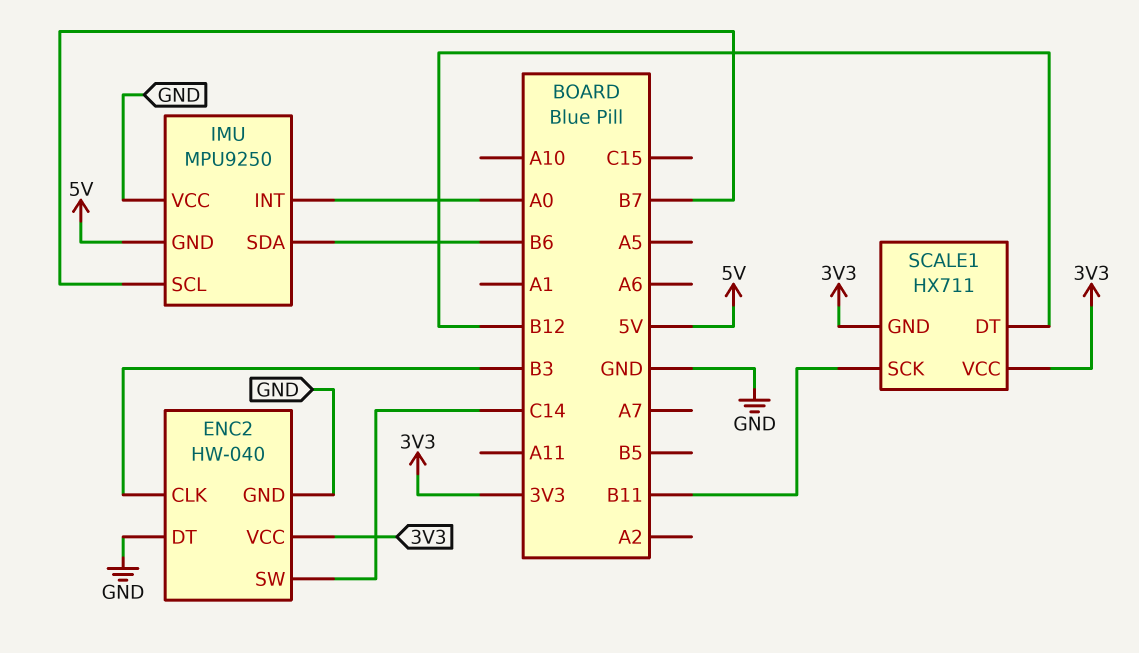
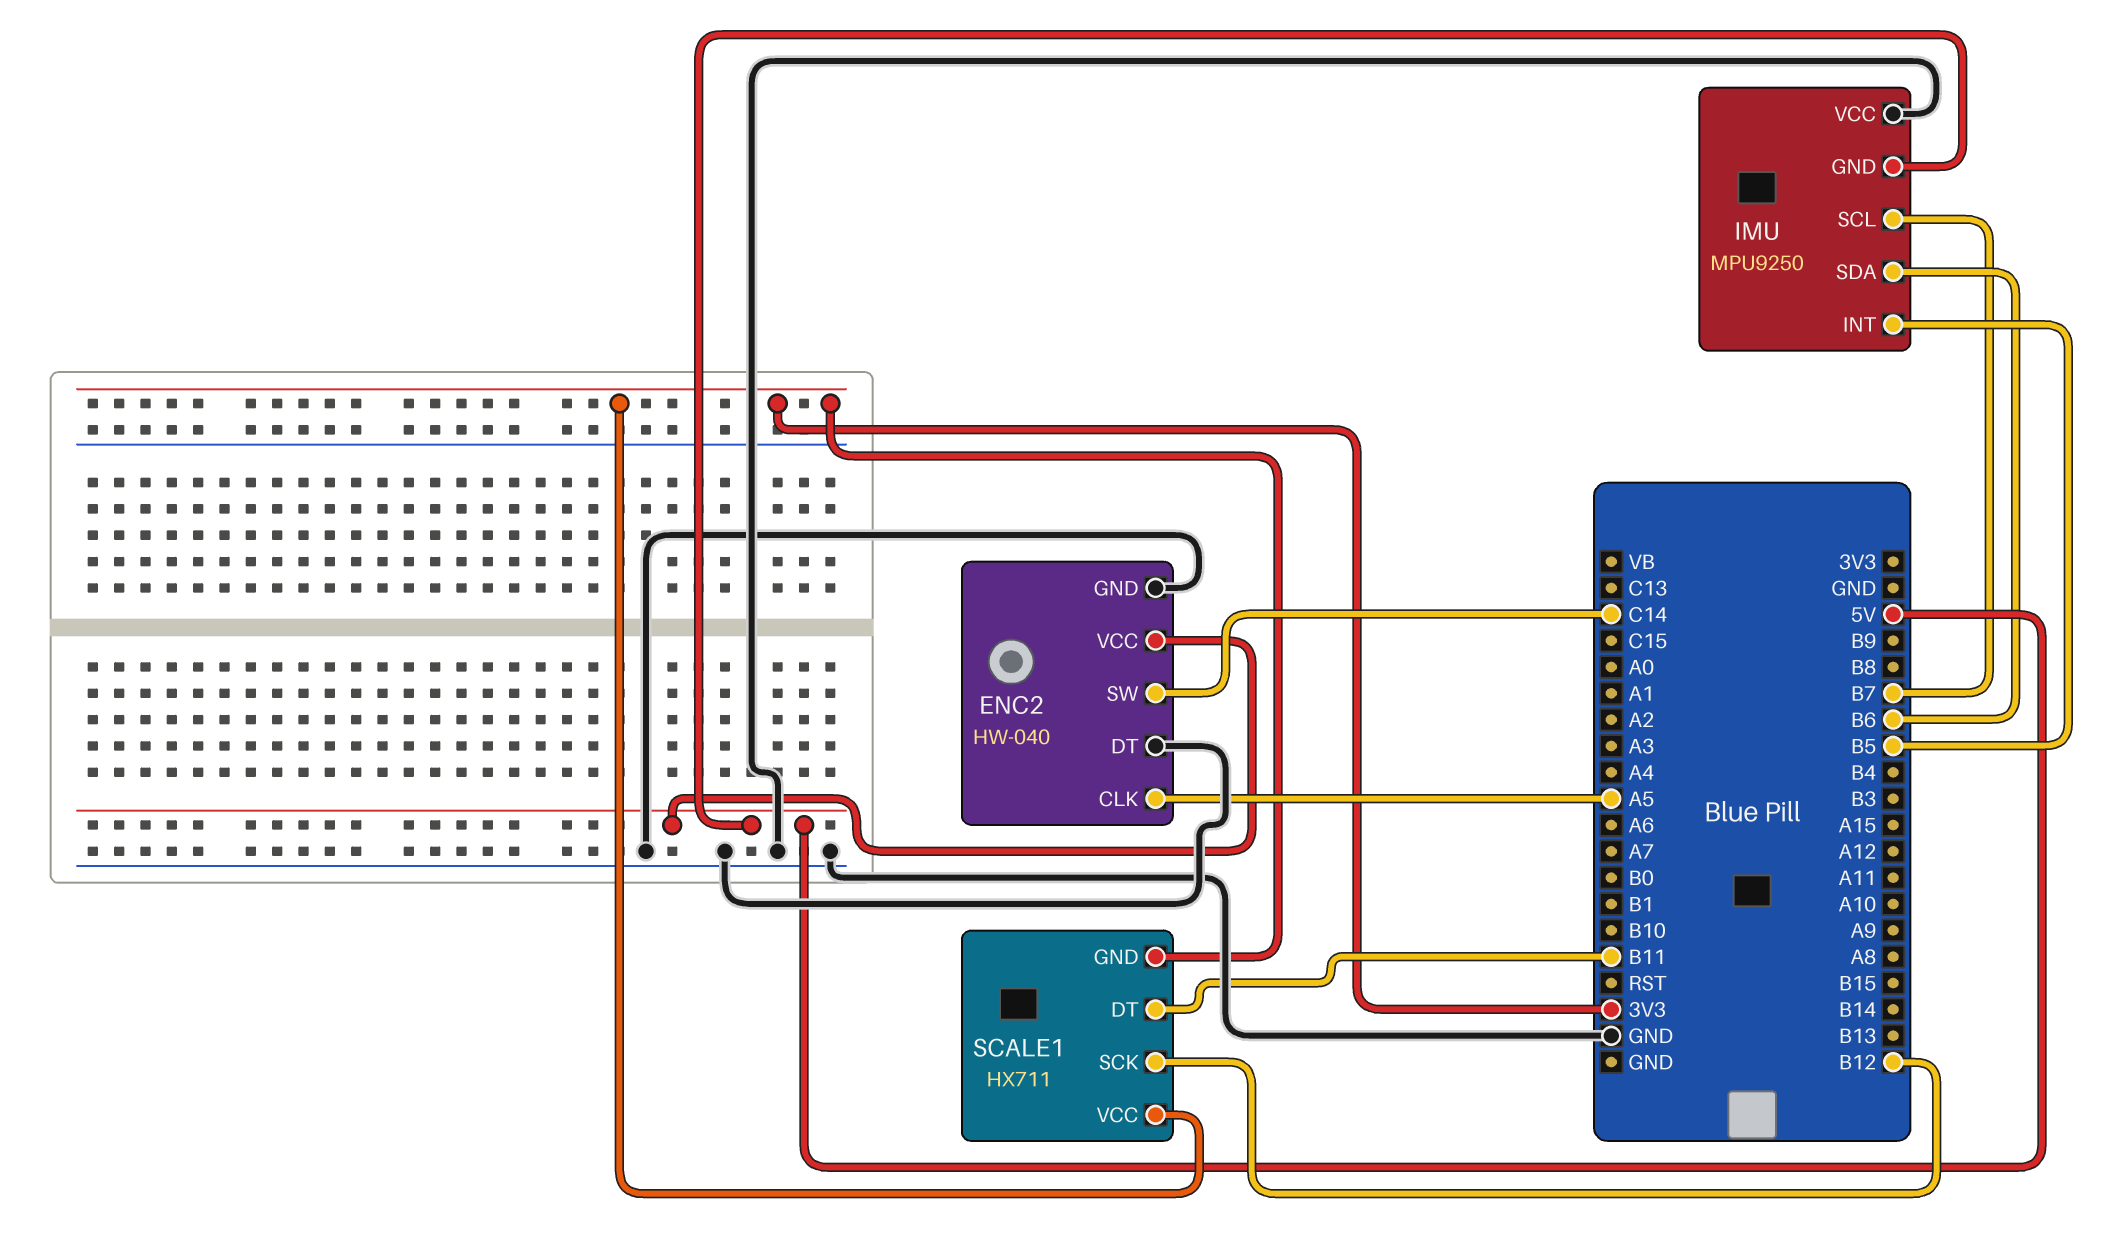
ENC2 pin CLK: B3 -> A5
ENC2 pin VCC: 3V3 -> 5V
IMU pin INT: A0 -> B5
SCALE1 pin DT: B12 -> B11
SCALE1 pin SCK: B11 -> B12

